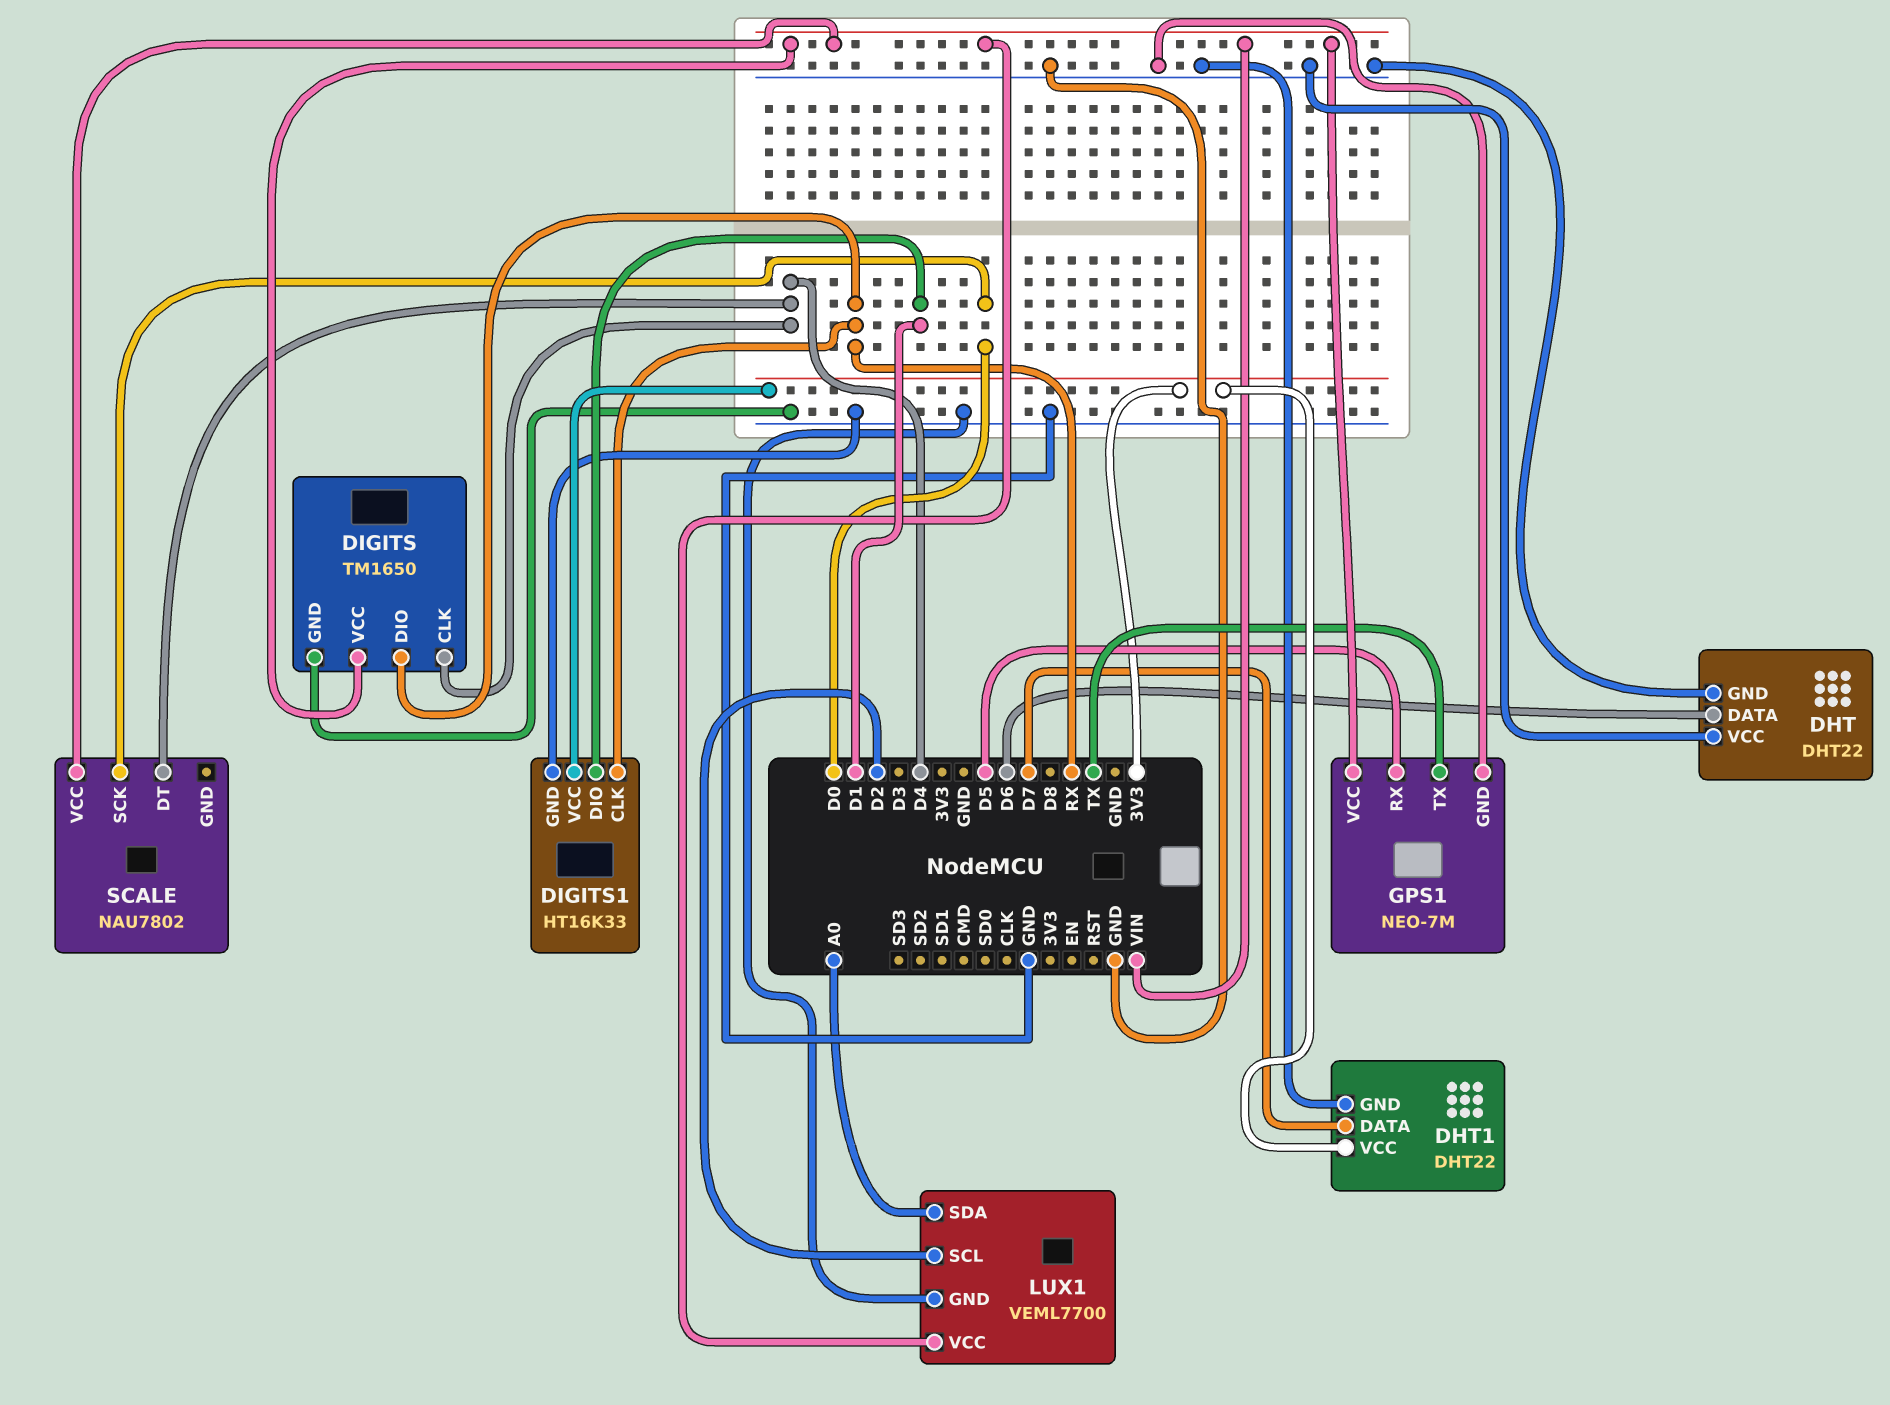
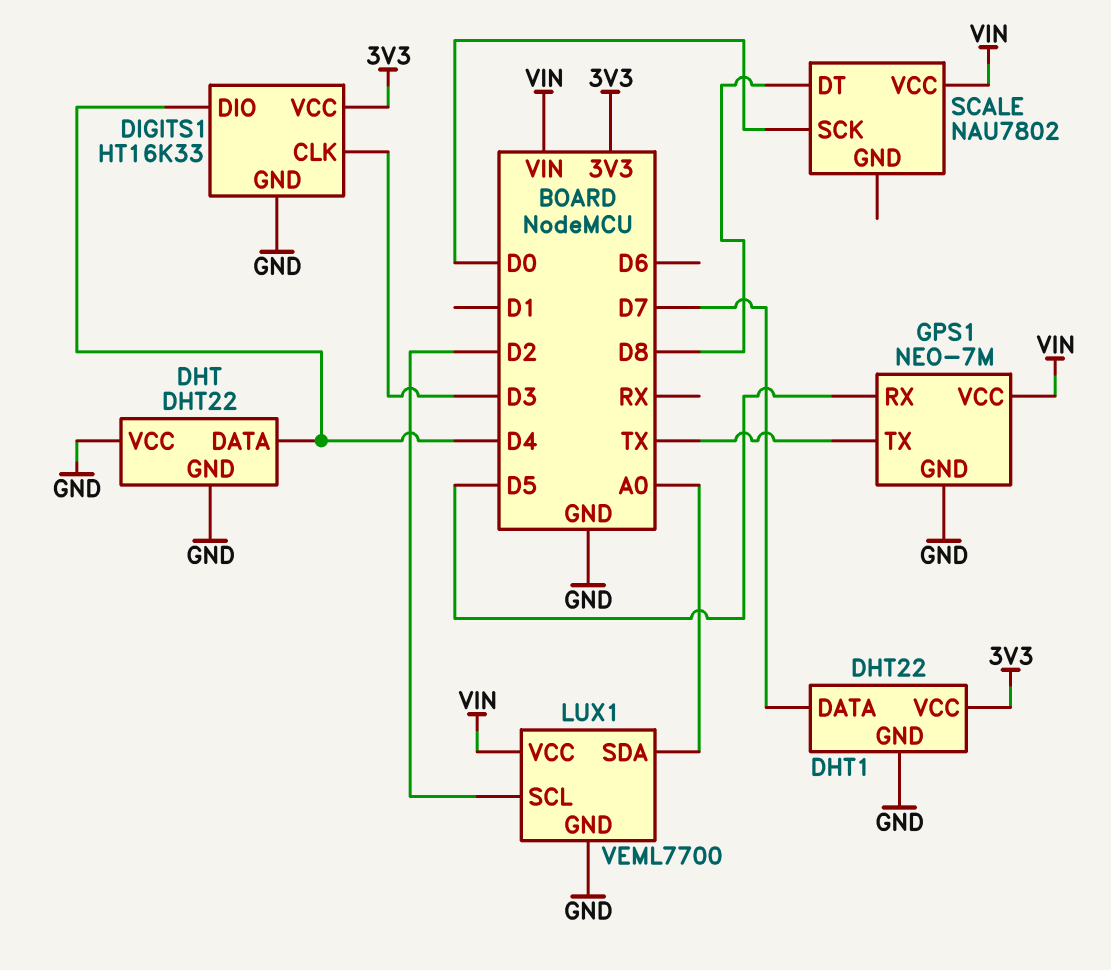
DHT pin DATA: D6 -> D4
DIGITS: TM1650 -> none
DIGITS pin CLK: D4 -> none
DIGITS pin DIO: RX -> none
DIGITS pin GND: GND -> none
DIGITS pin VCC: VIN -> none
DIGITS1 pin CLK: RX -> D3
DIGITS1 pin DIO: D1 -> D4
SCALE pin DT: D4 -> D8

